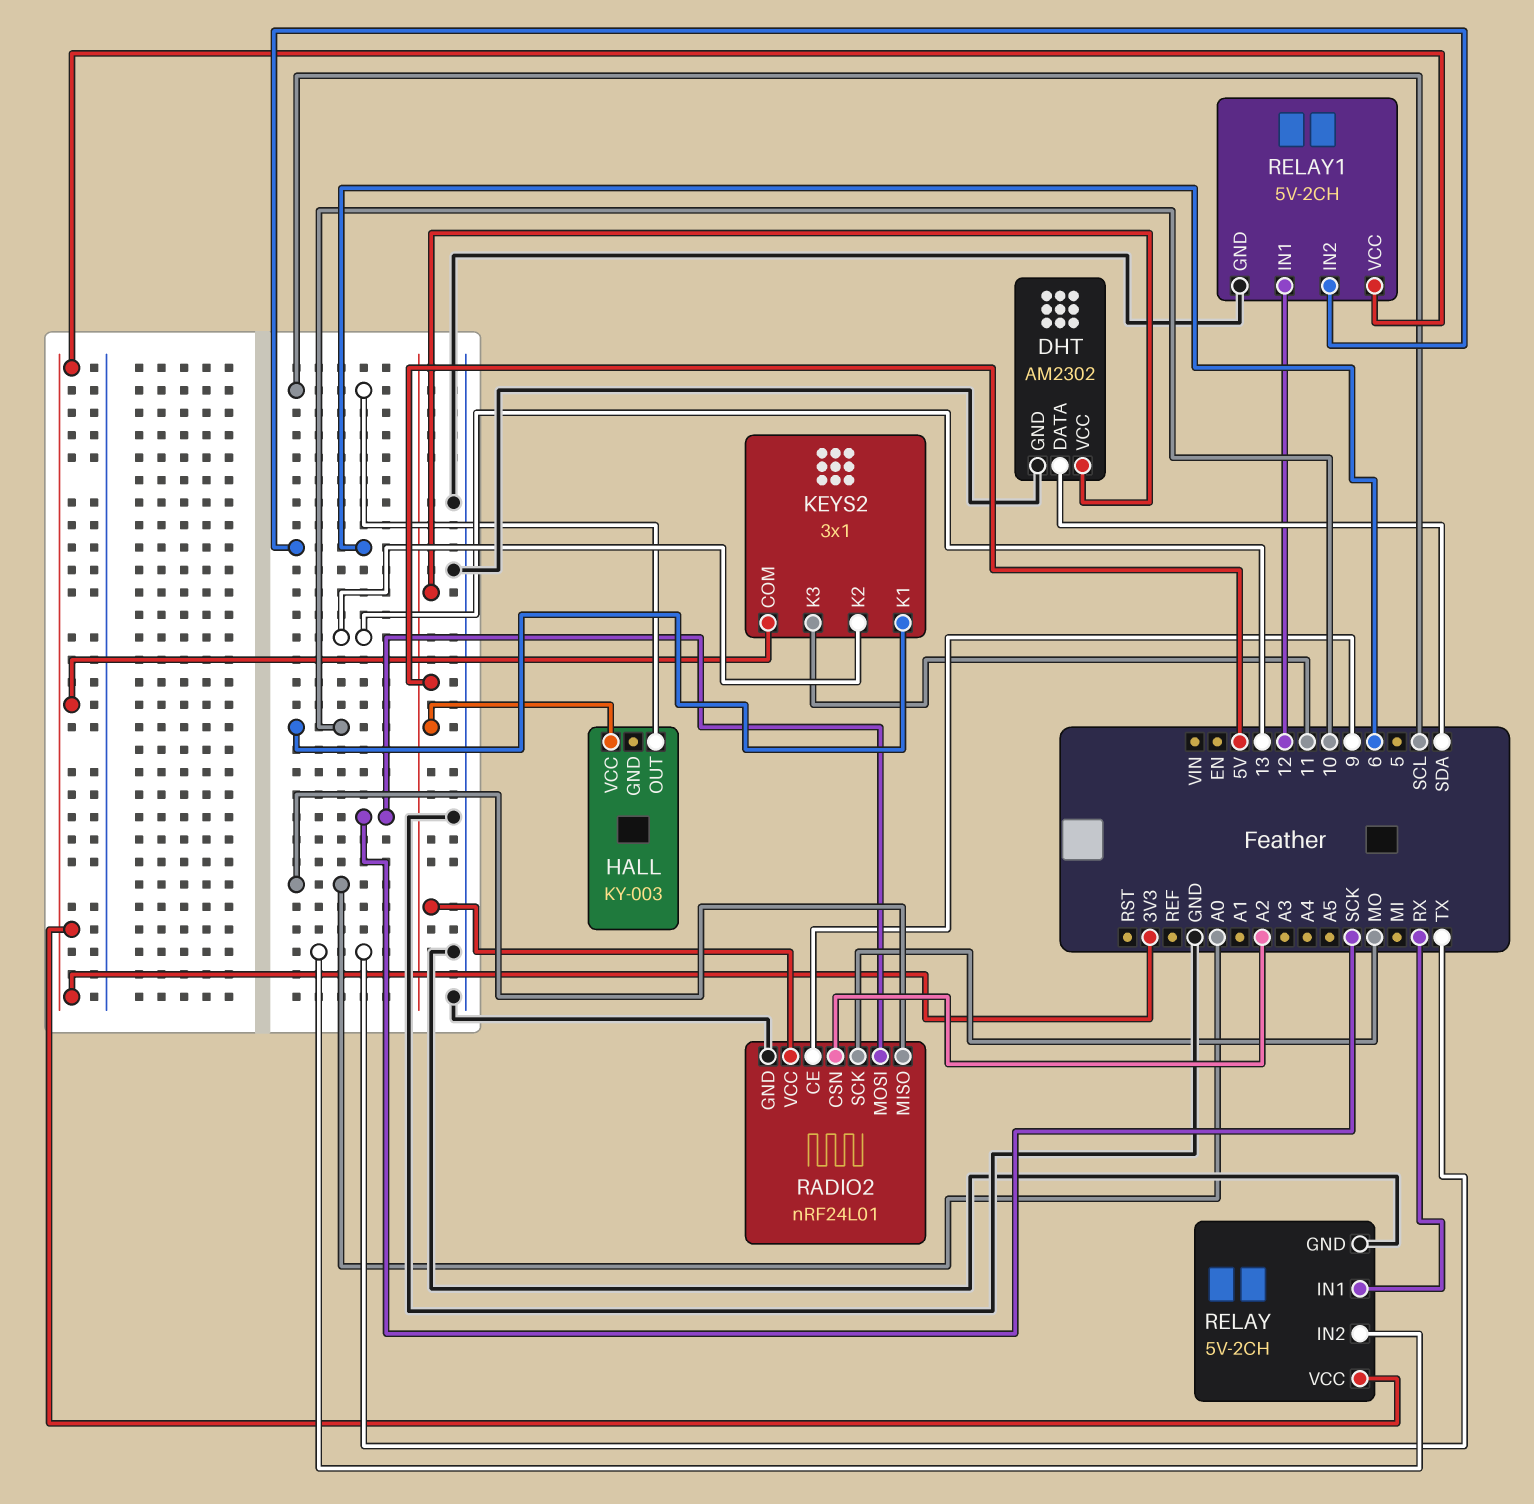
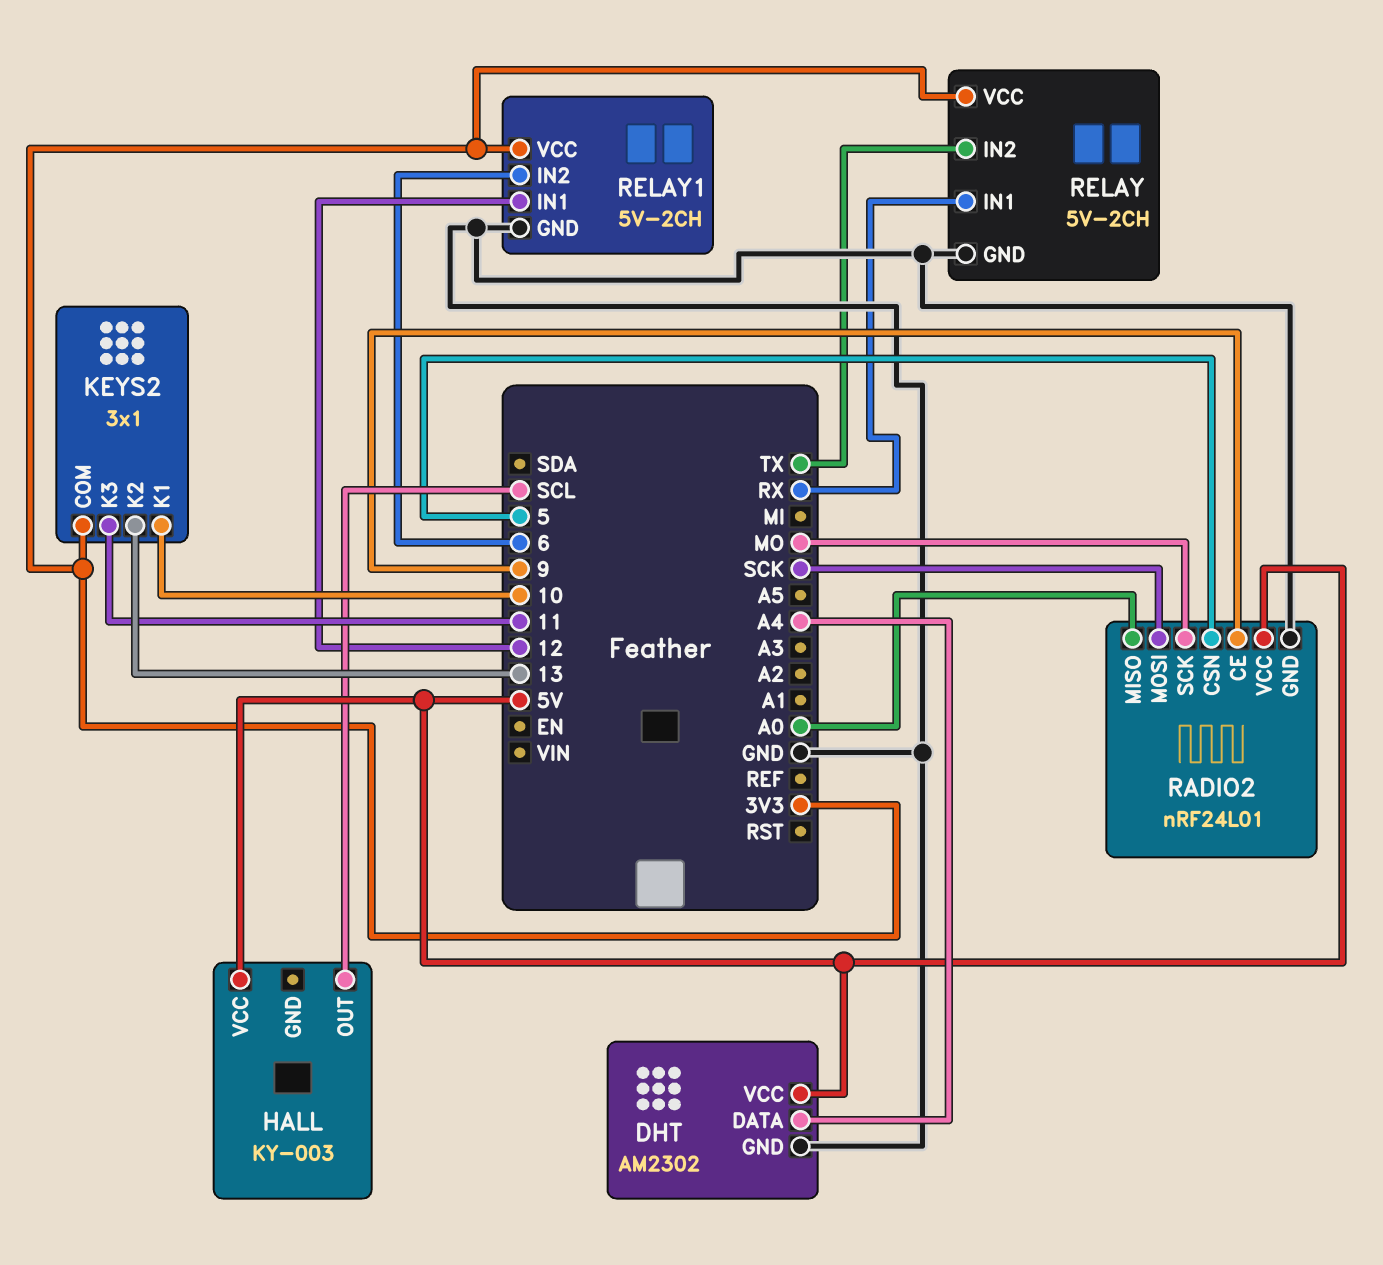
DHT pin DATA: SDA -> A4
RADIO2 pin CSN: A2 -> 5

